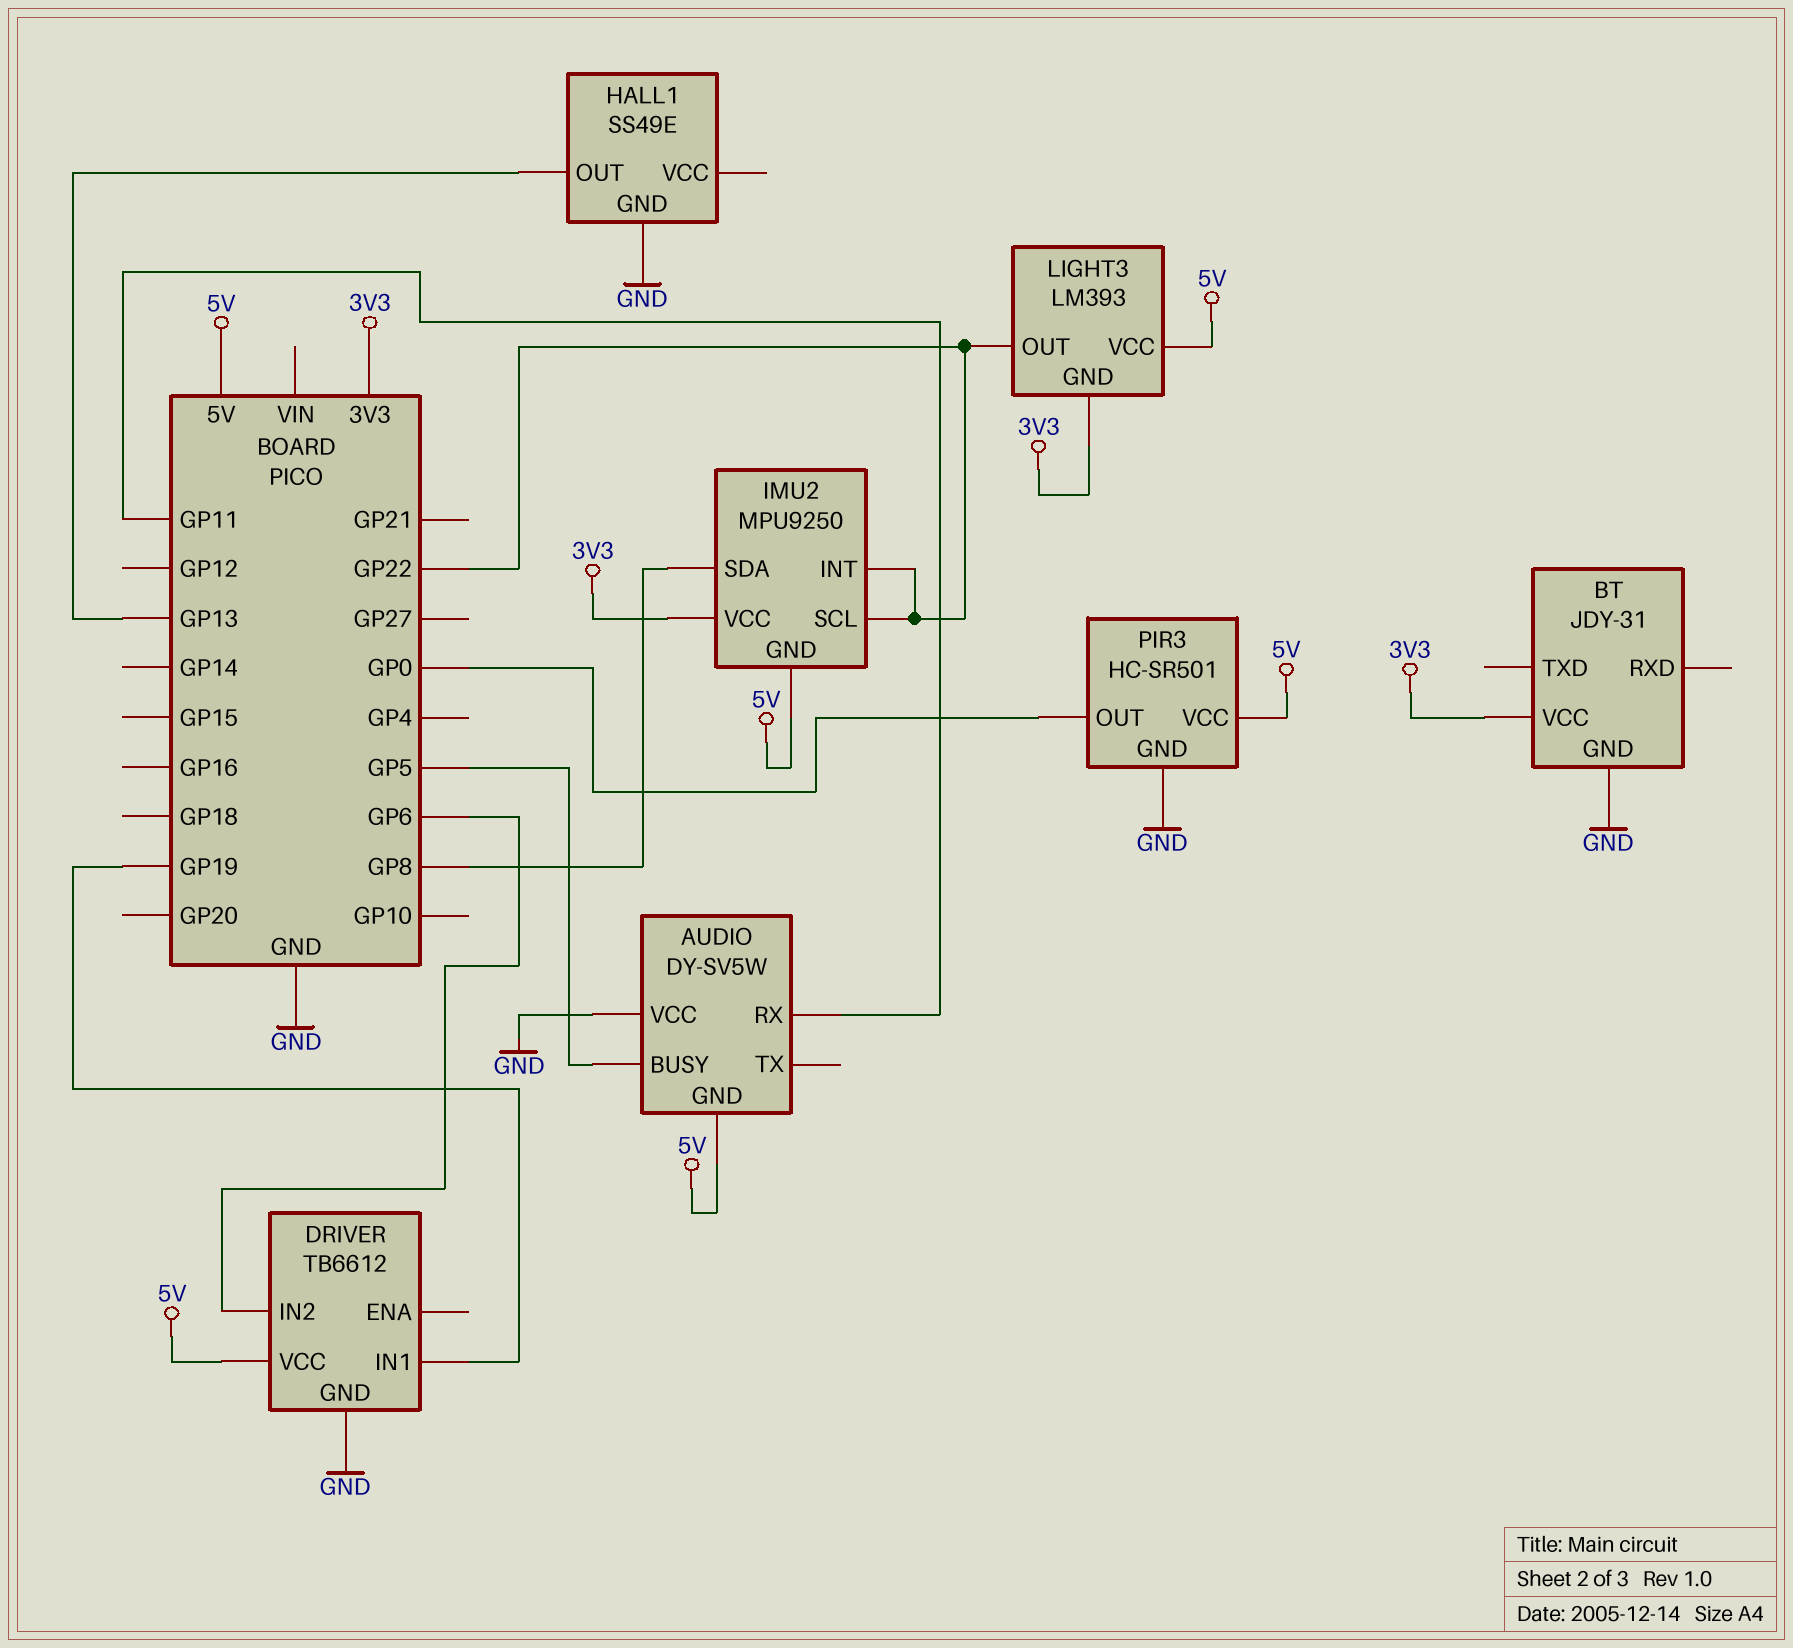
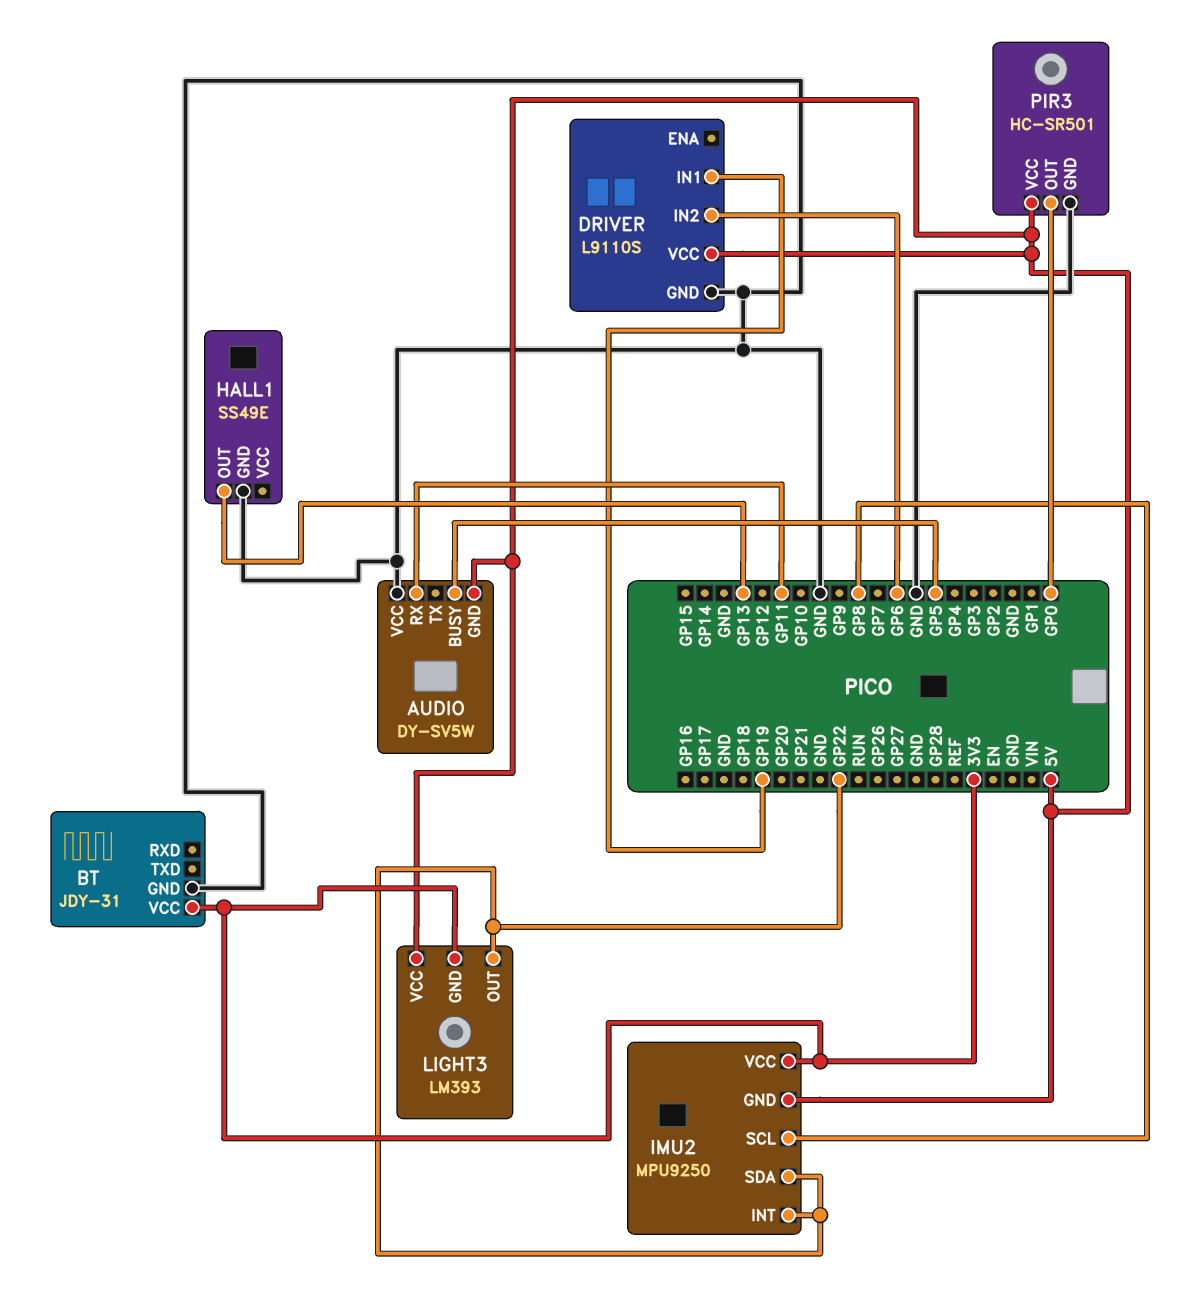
DRIVER: TB6612 -> L9110S
IMU2 pin SCL: GP22 -> GP8
IMU2 pin SDA: GP8 -> GP22

